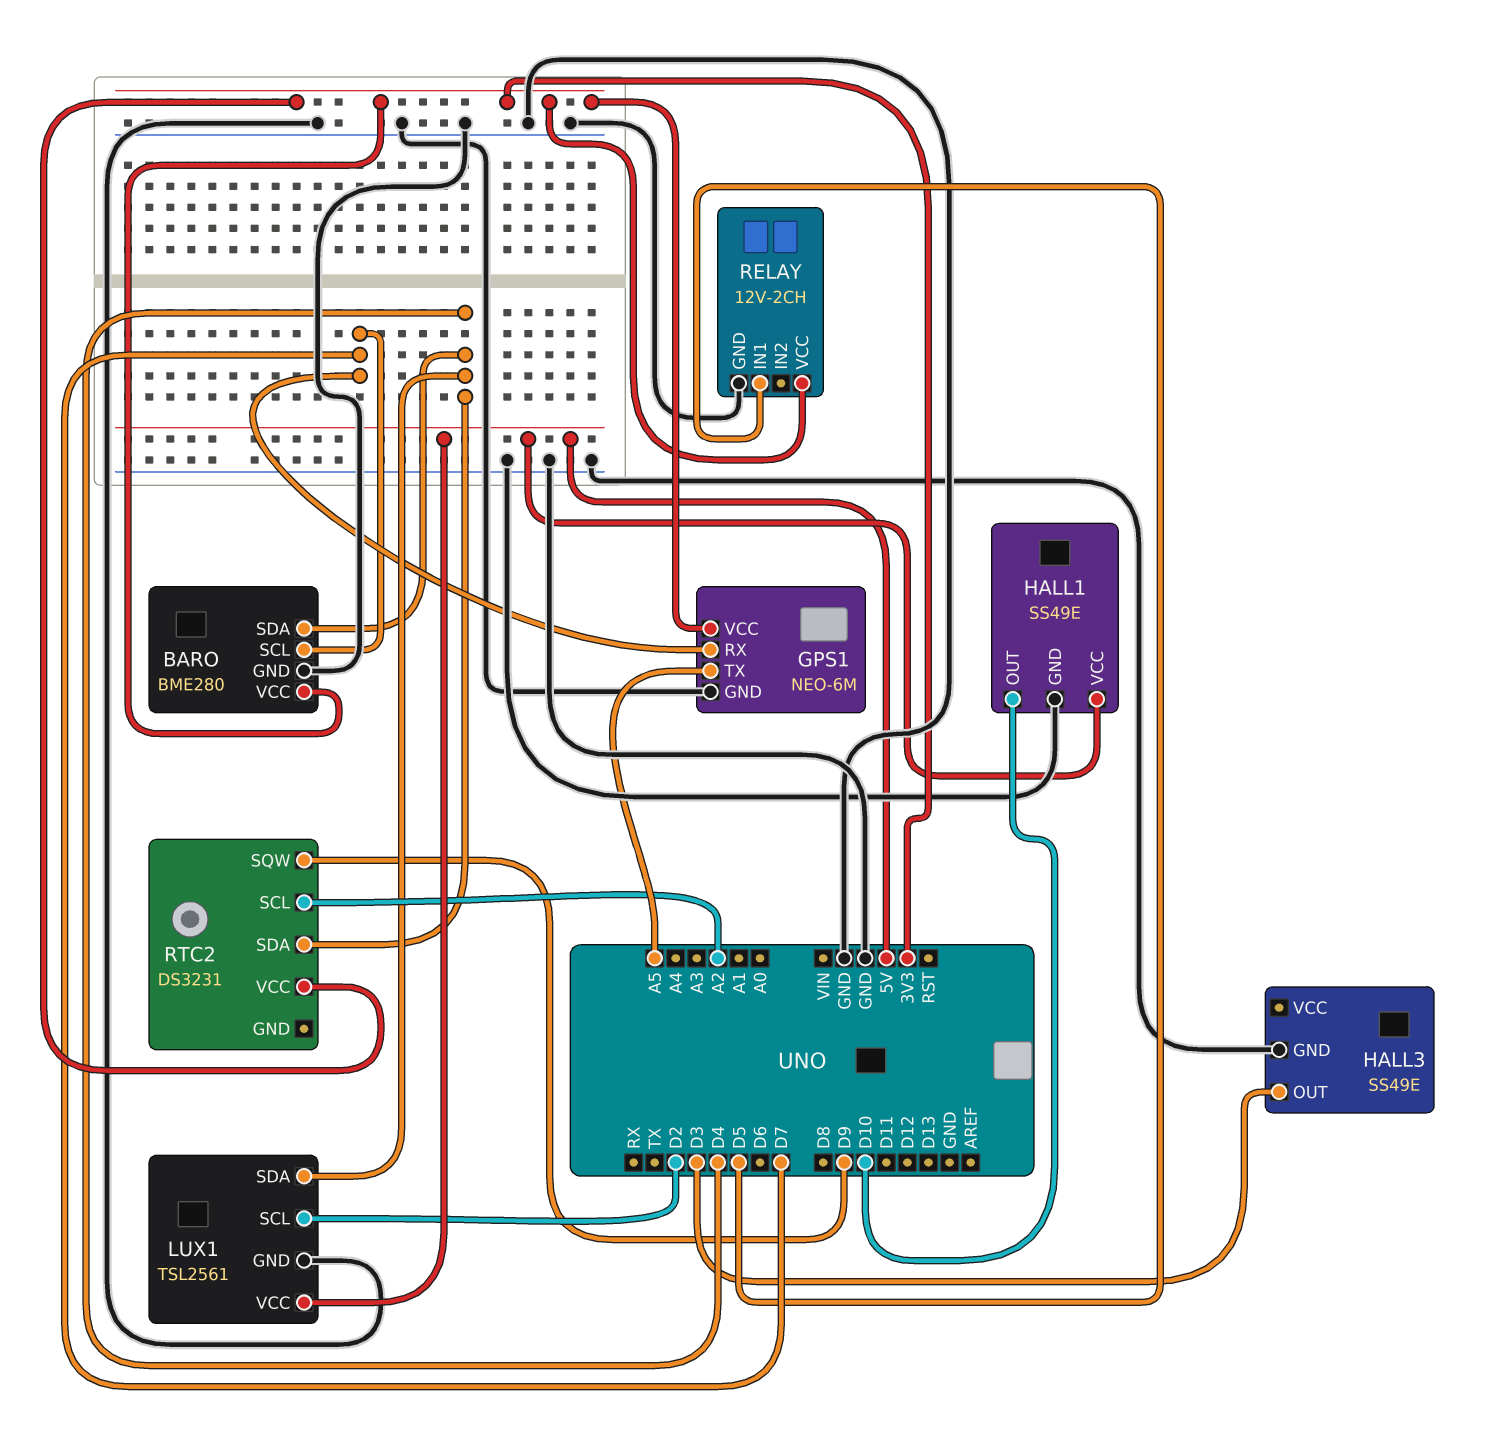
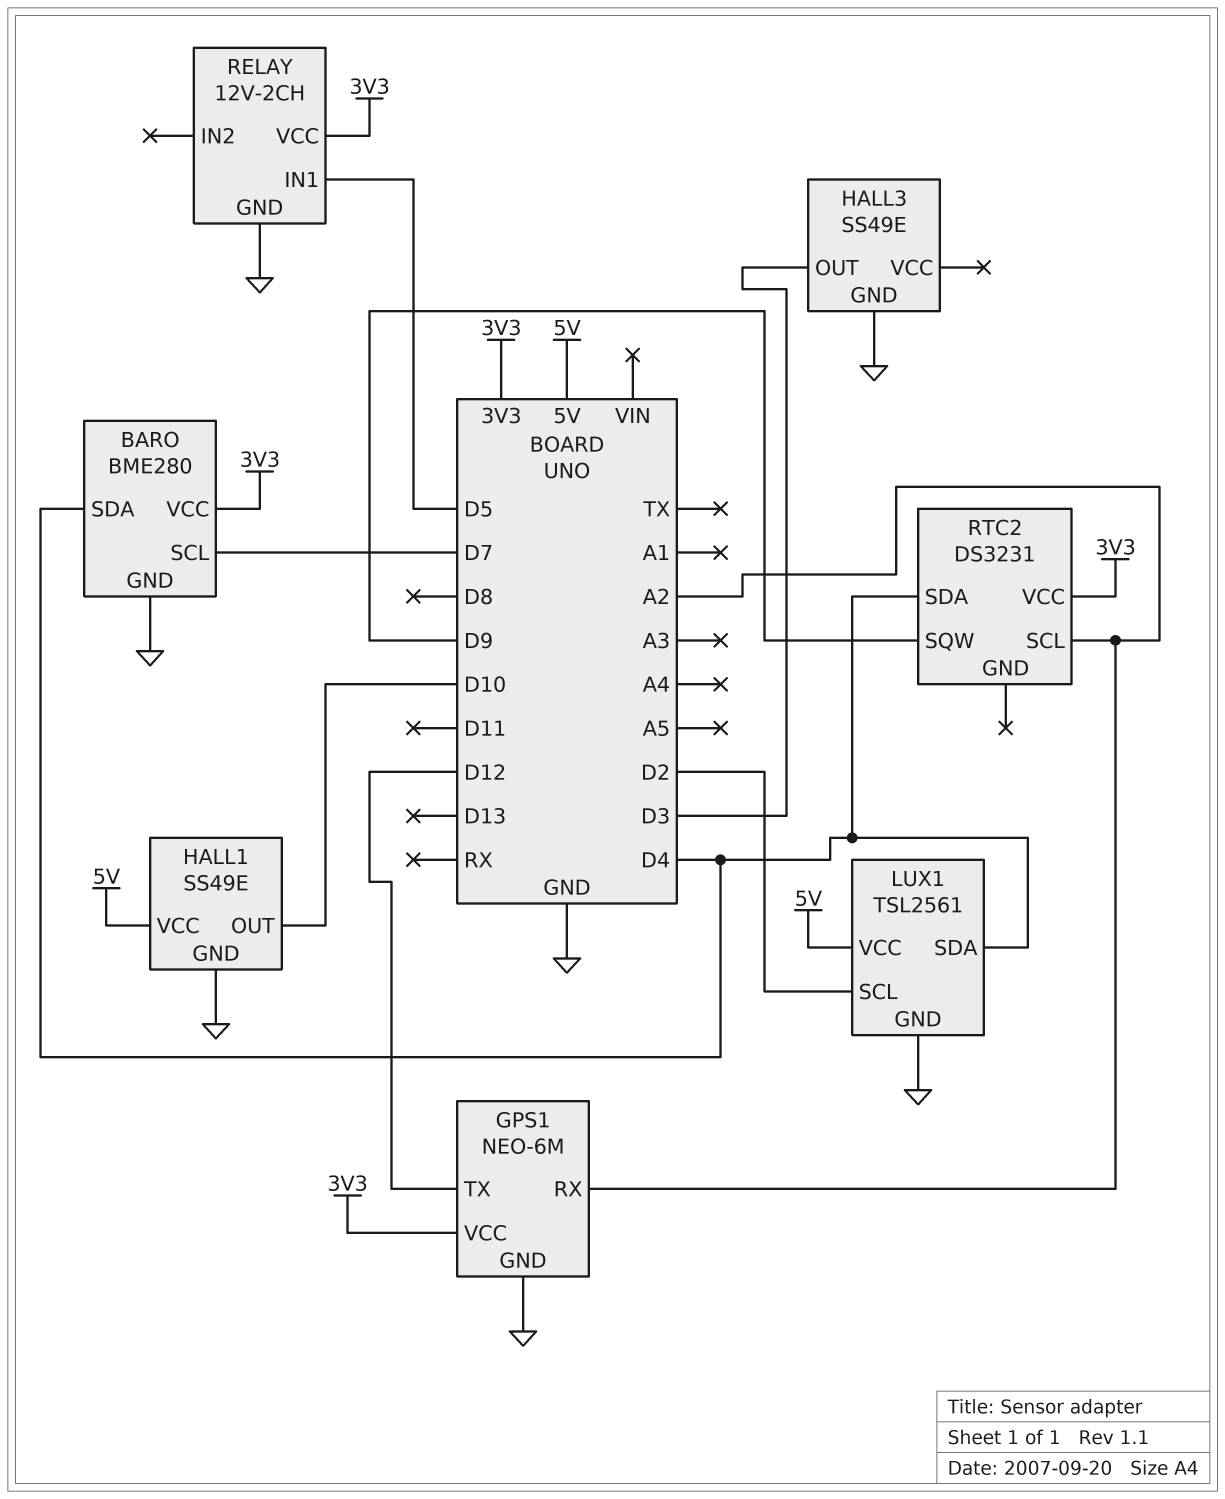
GPS1 pin RX: D7 -> A2
GPS1 pin TX: A5 -> D12

